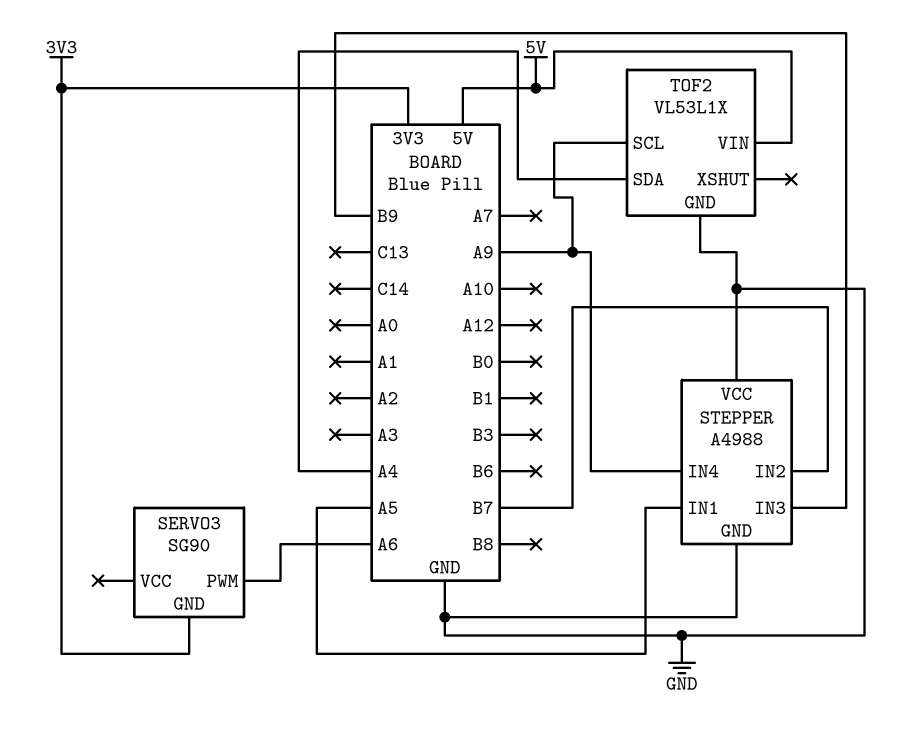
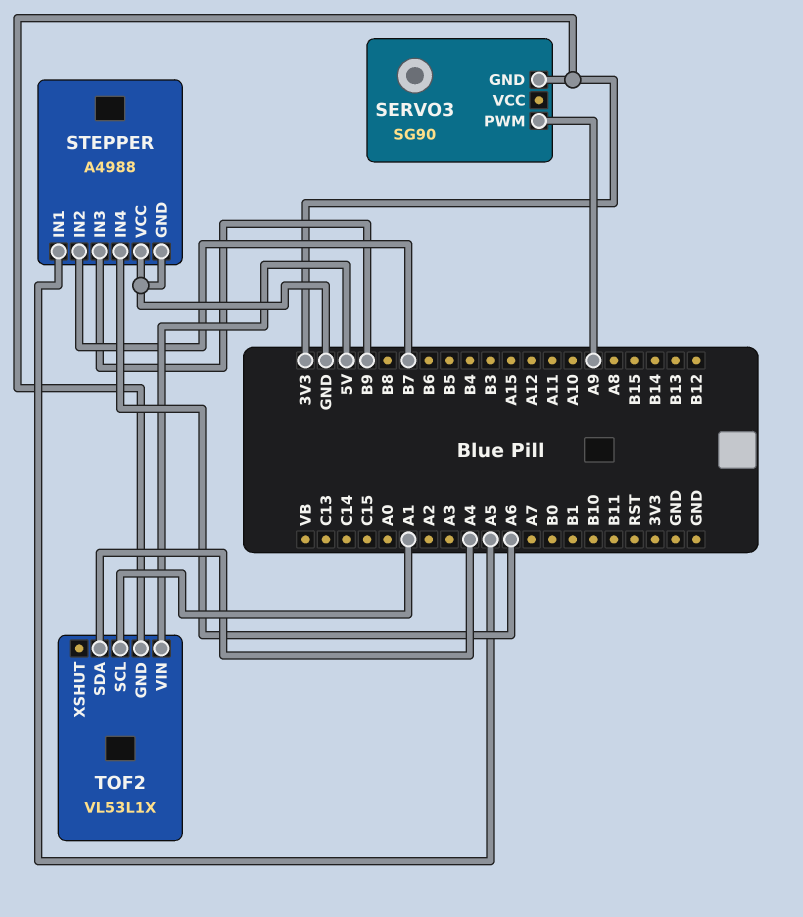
SERVO3 pin PWM: A6 -> A9
STEPPER pin IN4: A9 -> A6
TOF2 pin GND: GND -> 3V3
TOF2 pin SCL: A9 -> A1

